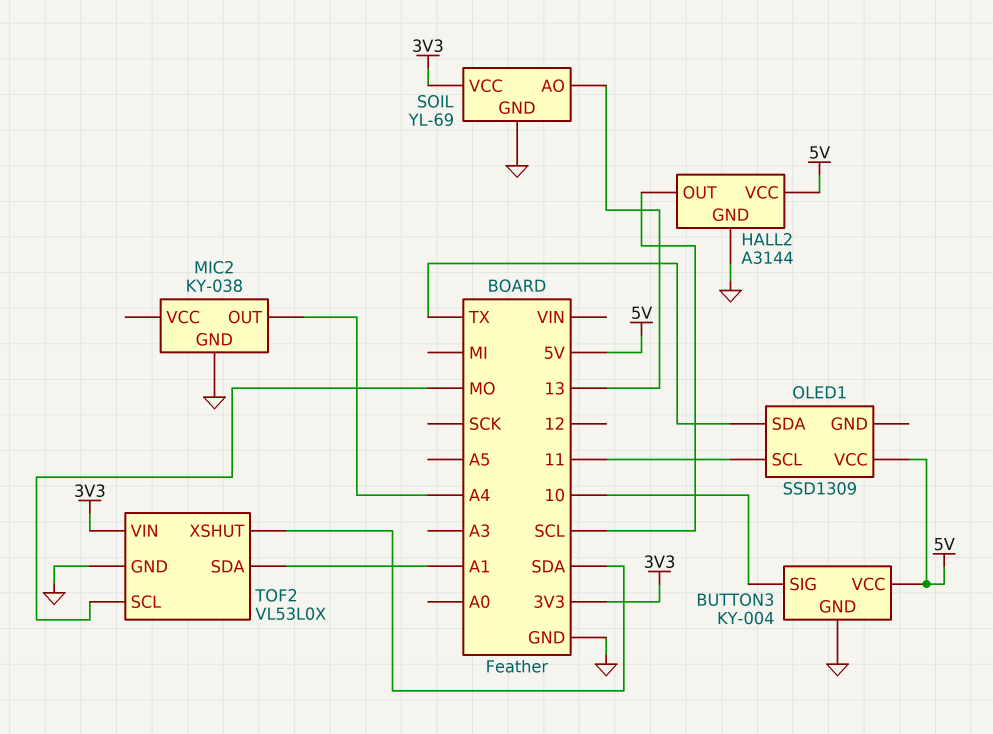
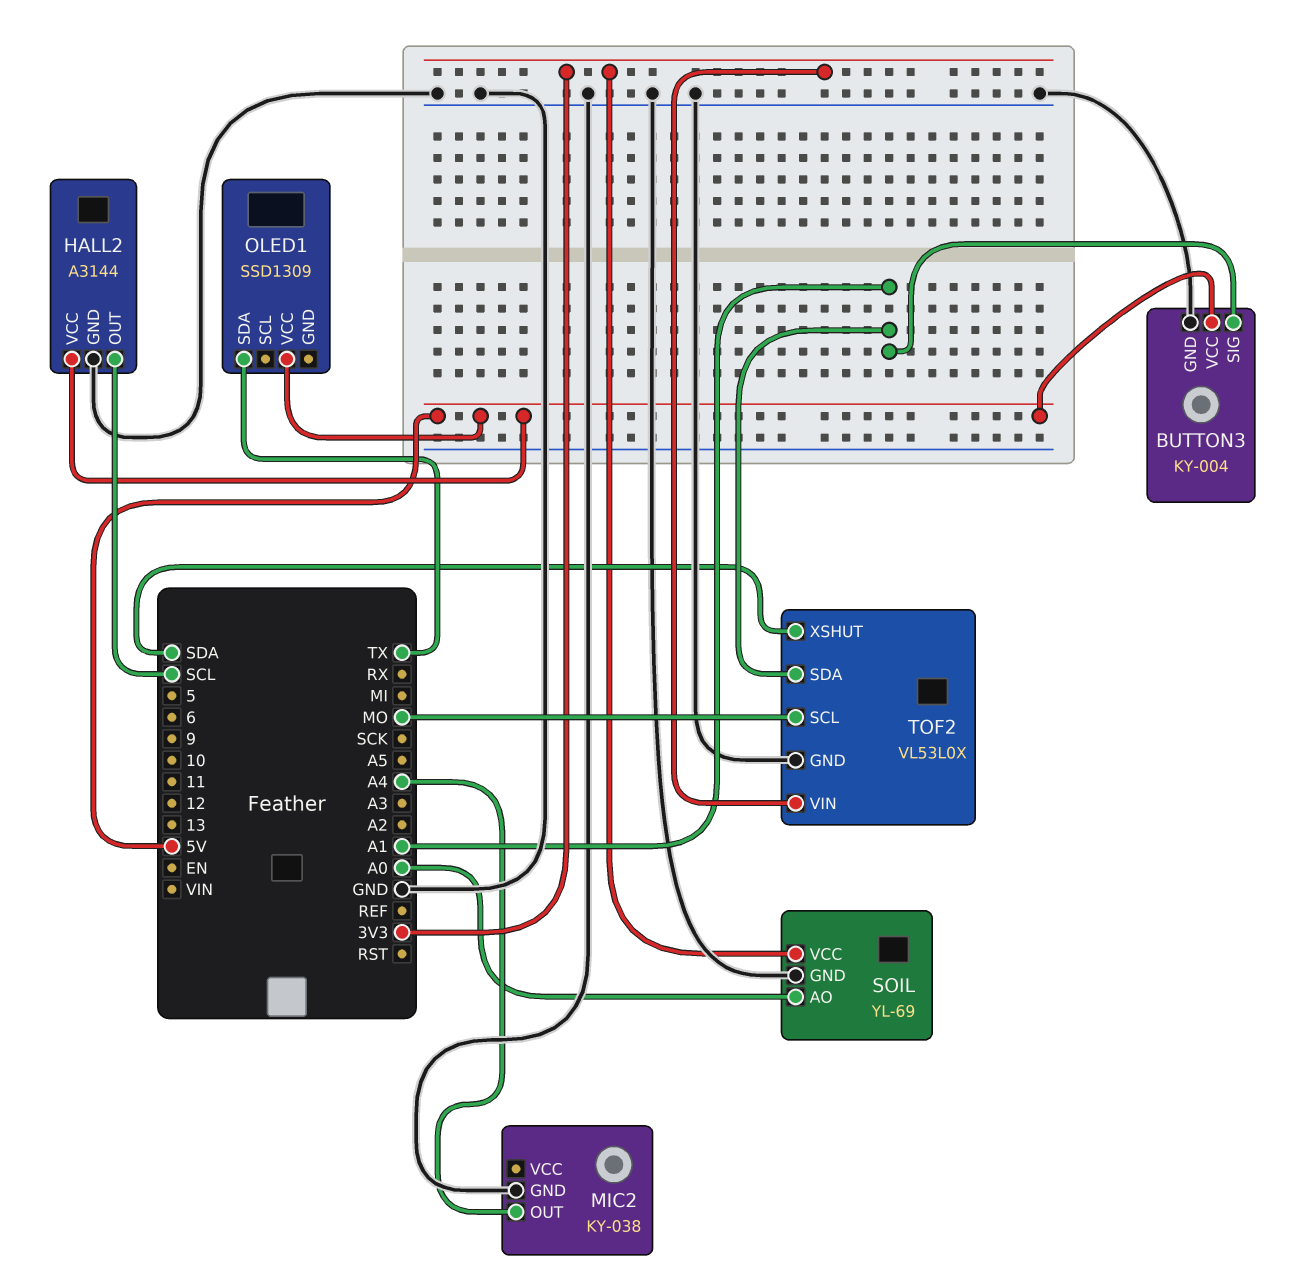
BUTTON3 pin SIG: 10 -> A1
OLED1 pin SCL: 11 -> none
SOIL pin AO: 13 -> A0

